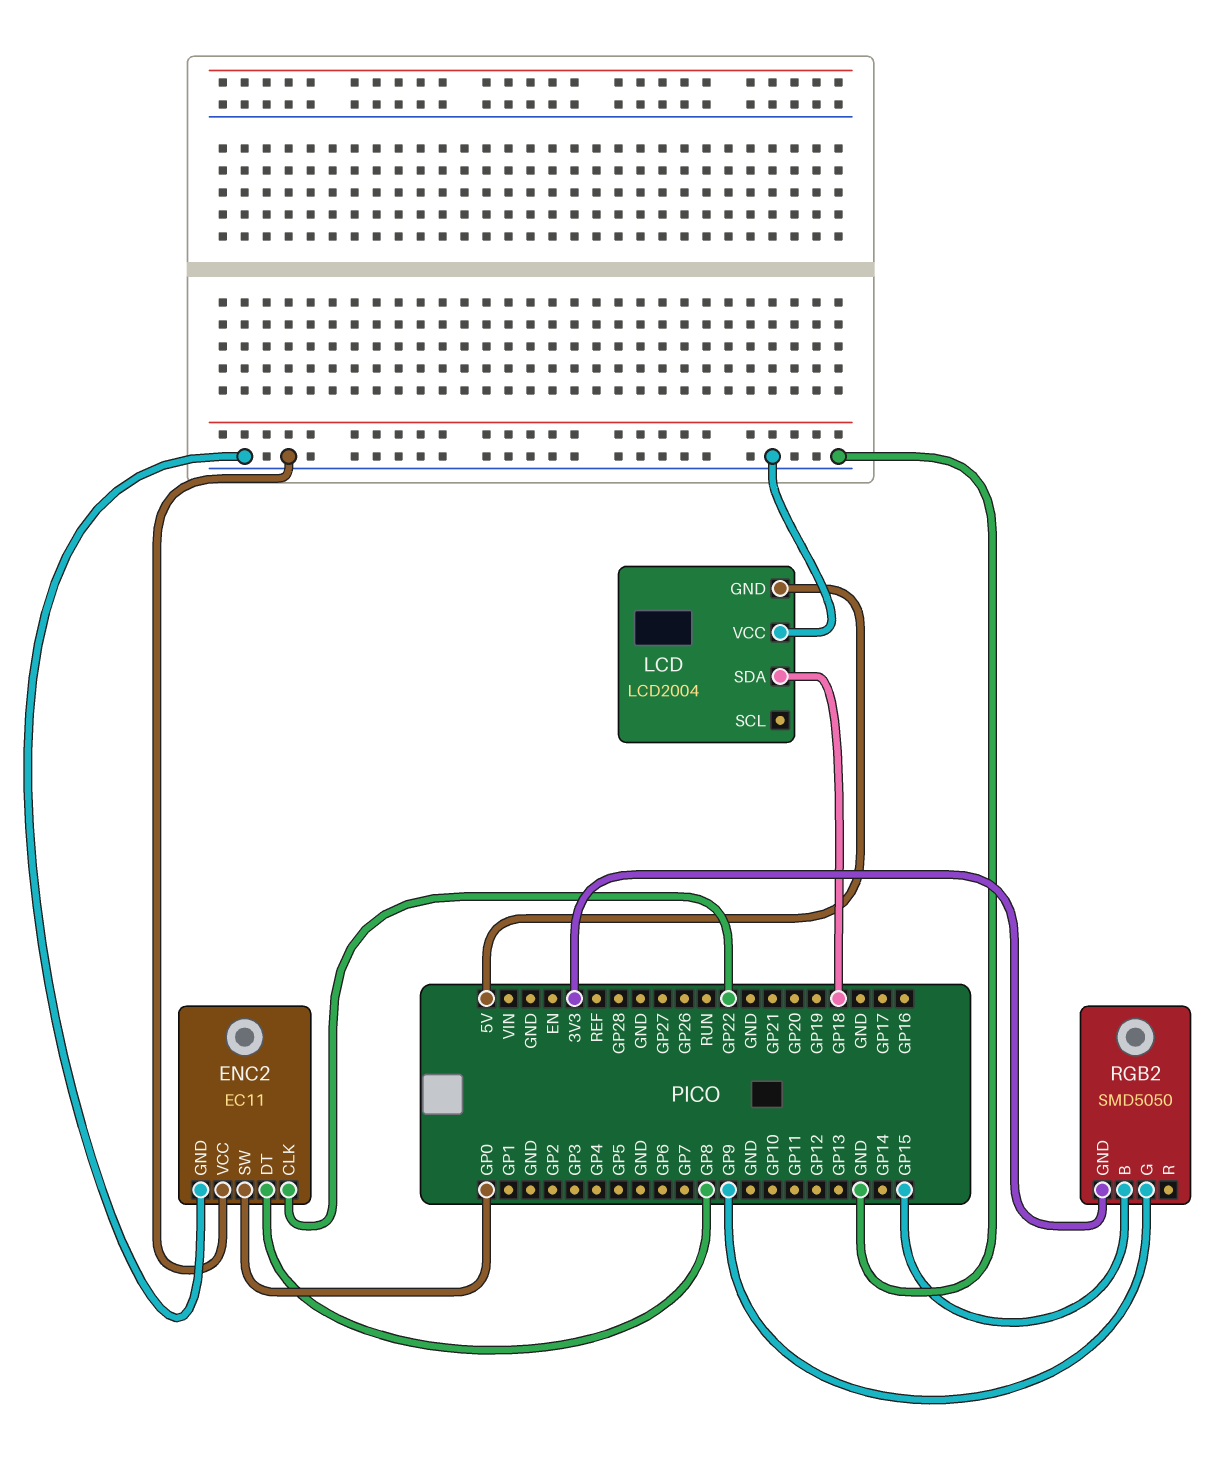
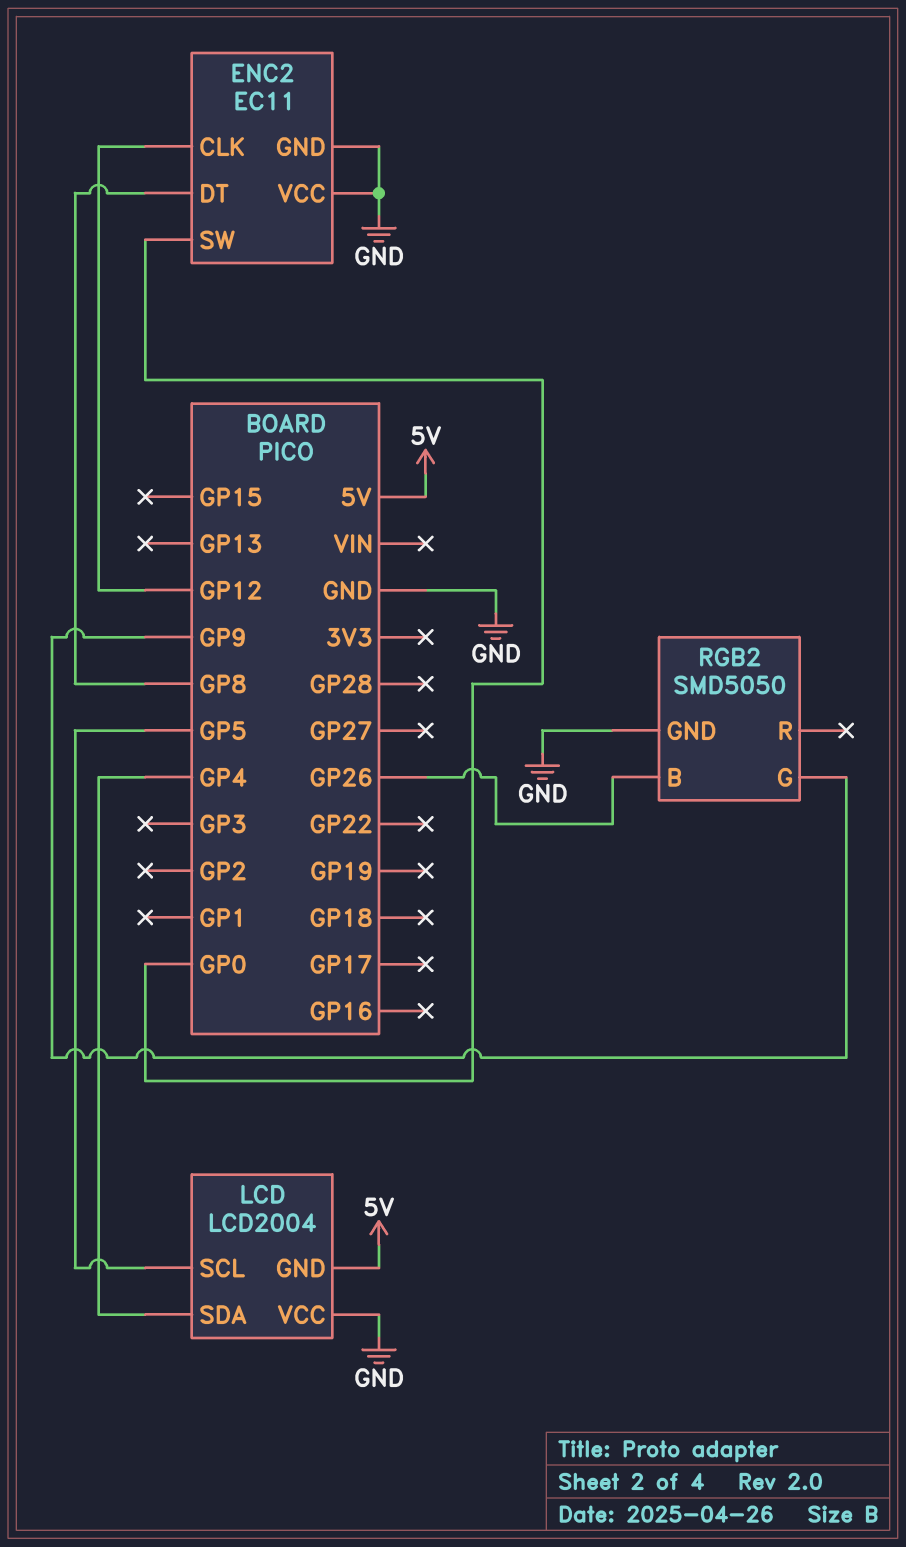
ENC2 pin CLK: GP22 -> GP12
LCD pin SCL: none -> GP5
LCD pin SDA: GP18 -> GP4
RGB2 pin B: GP15 -> GP26
RGB2 pin GND: 3V3 -> GND

